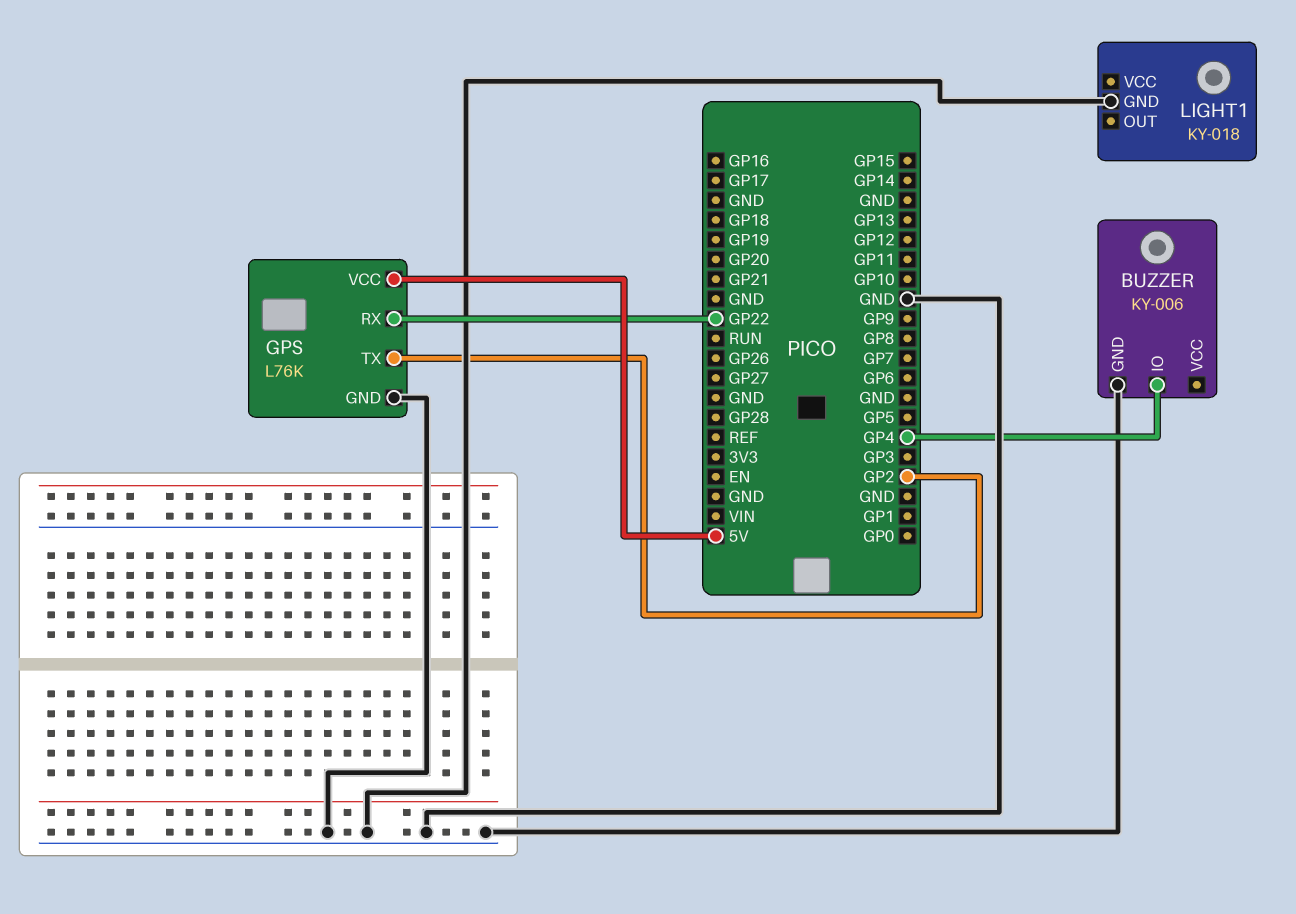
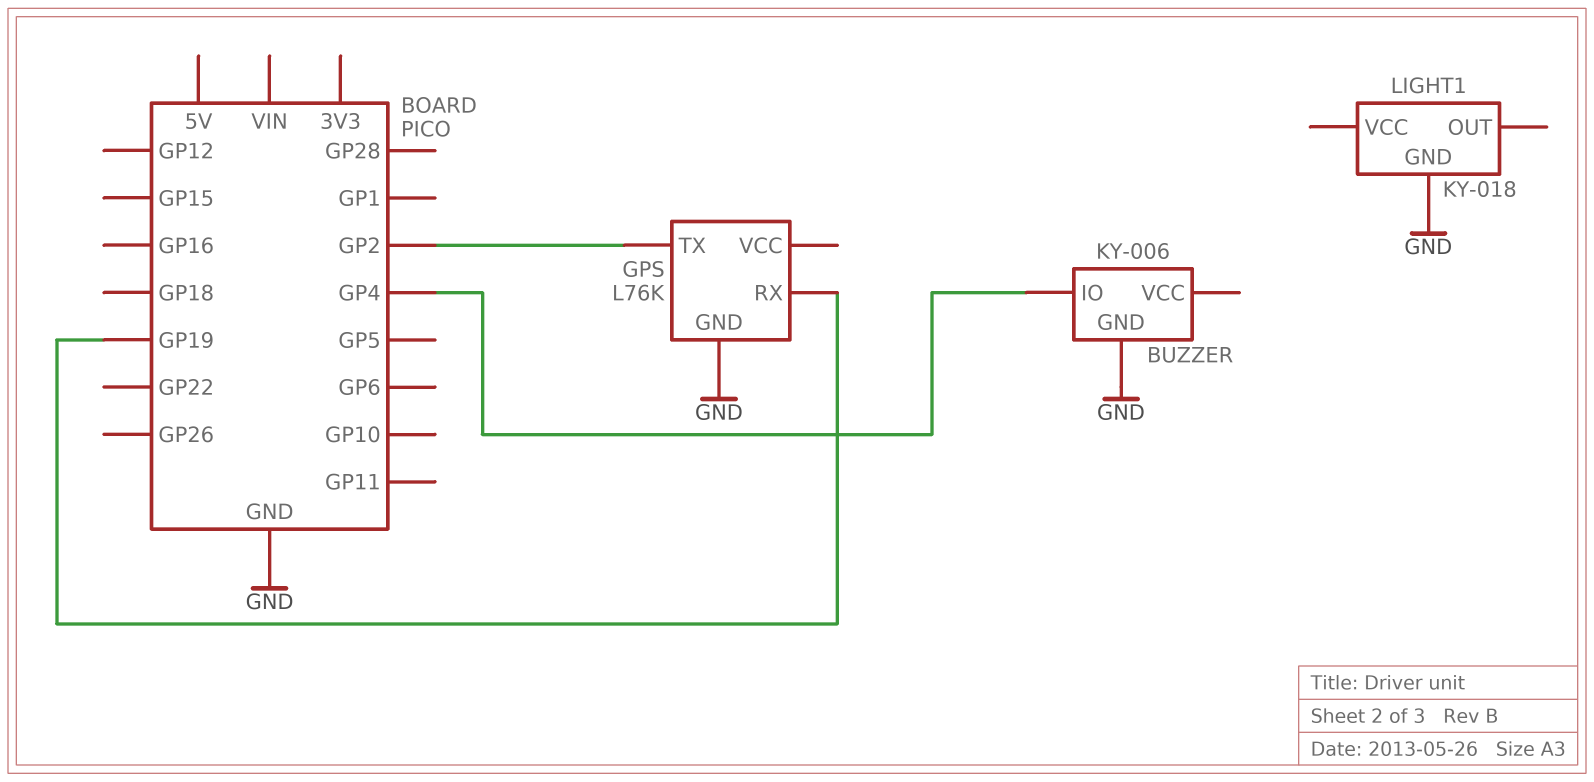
GPS pin RX: GP22 -> GP19
GPS pin VCC: 5V -> none

